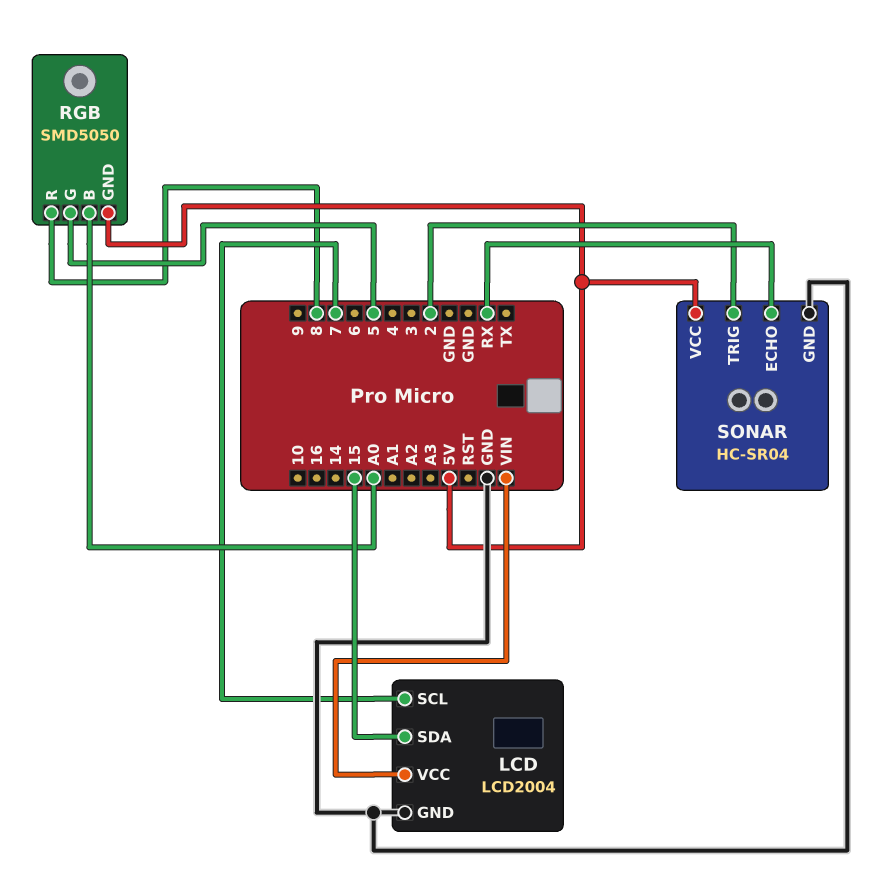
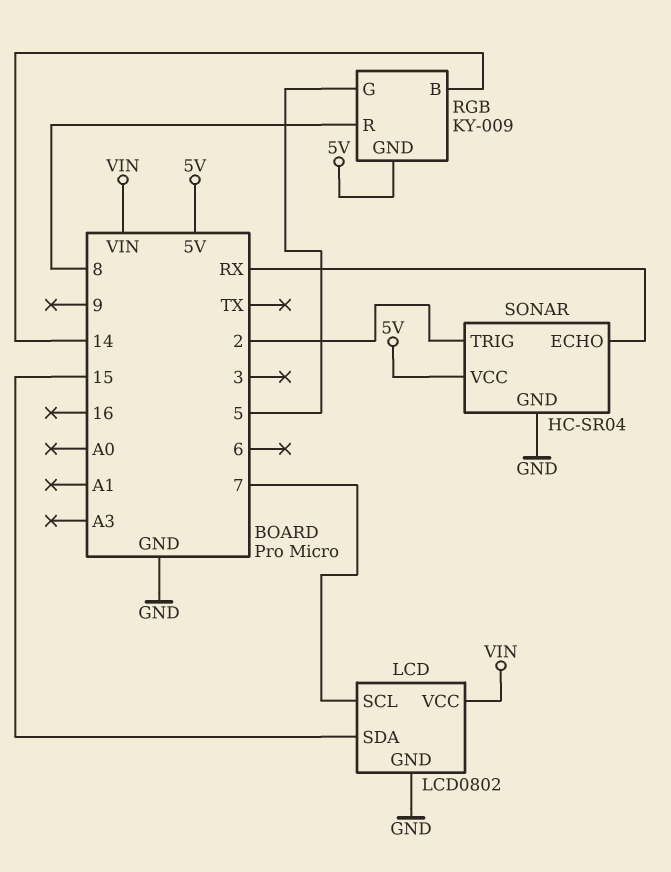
LCD: LCD2004 -> LCD0802
RGB: SMD5050 -> KY-009
RGB pin B: A0 -> 14

